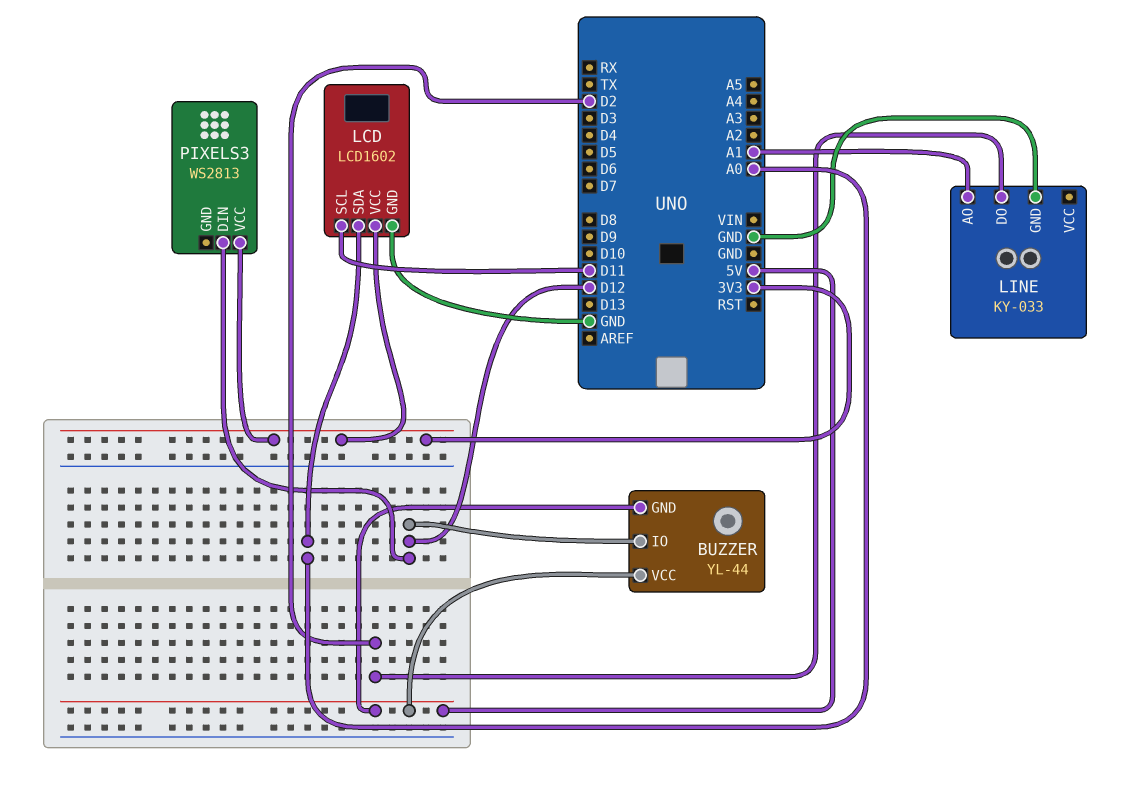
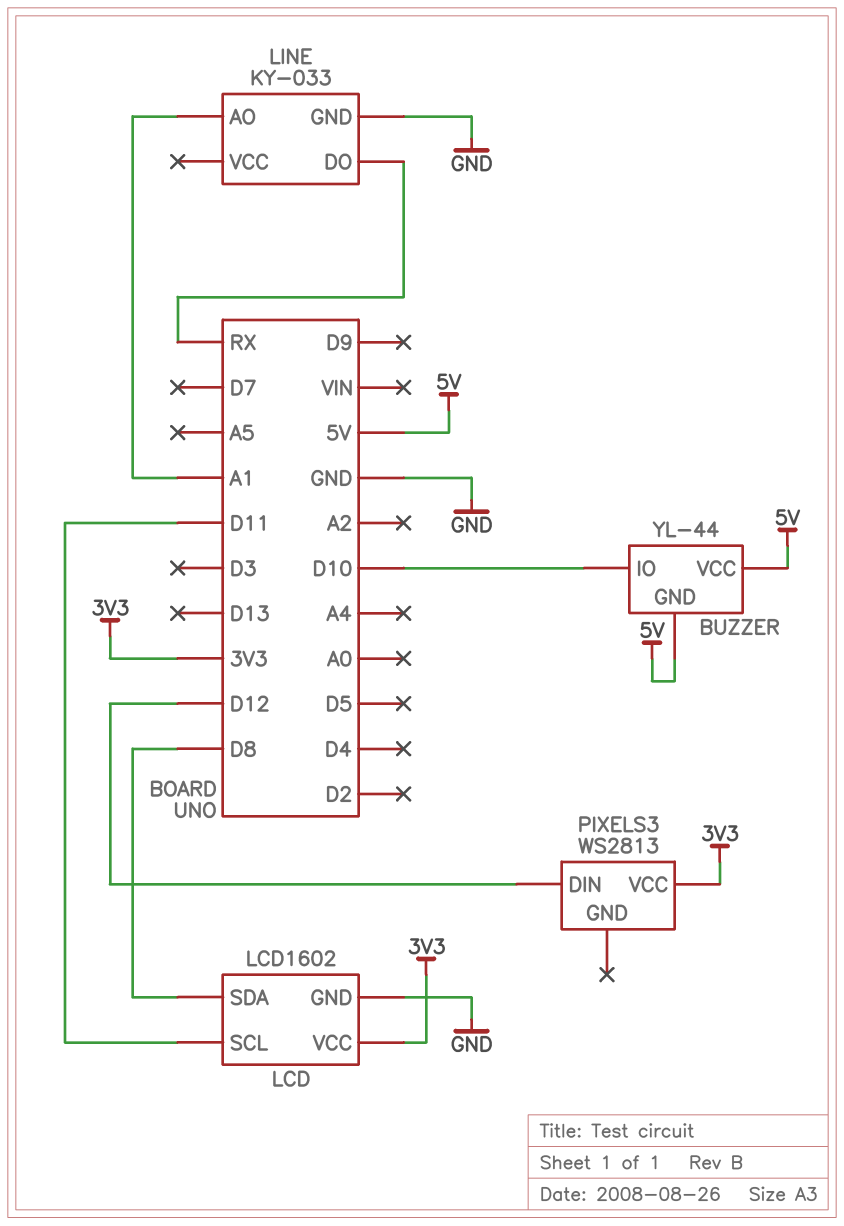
BUZZER pin IO: D12 -> D10
LCD pin SDA: A0 -> D8
LINE pin DO: D2 -> RX

